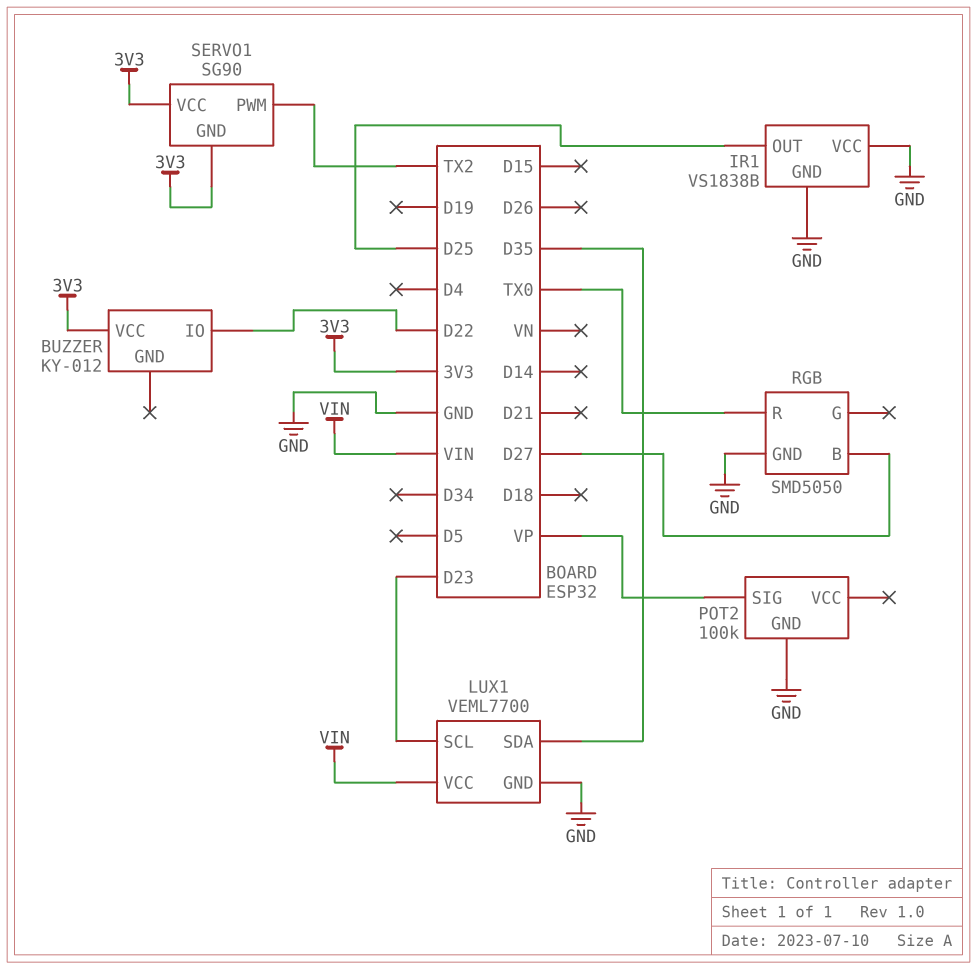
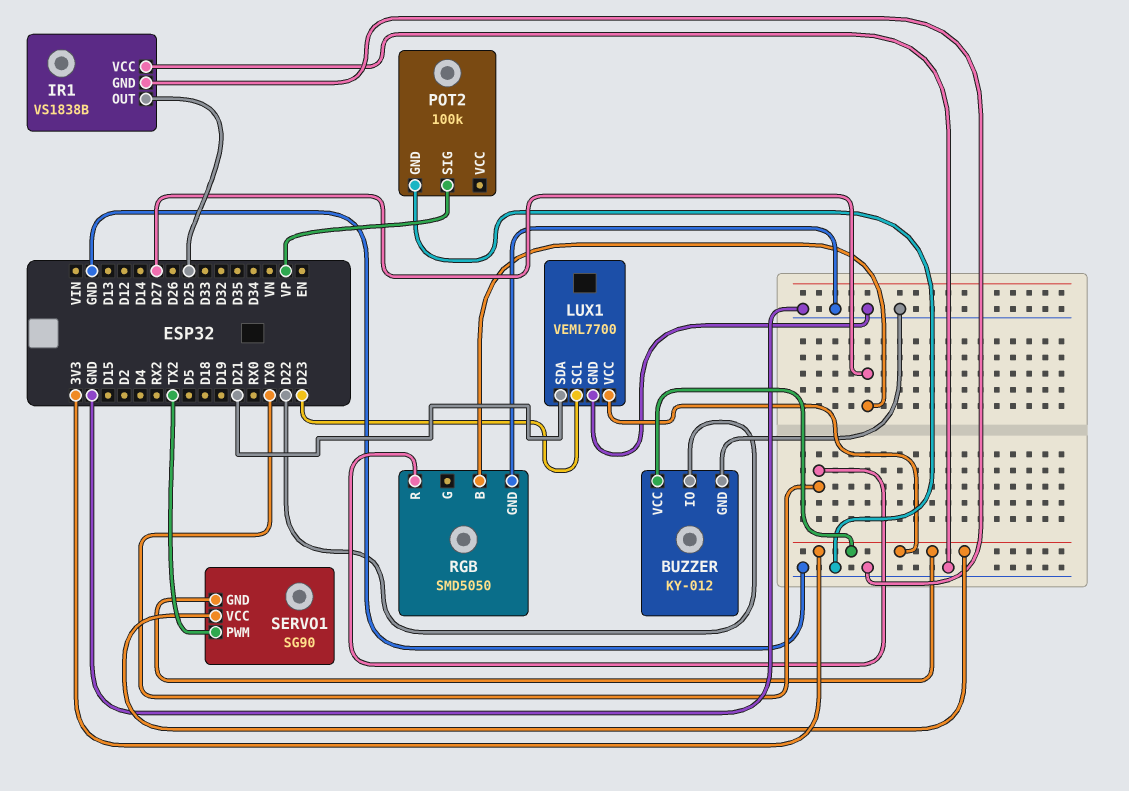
BUZZER pin GND: none -> GND
LUX1 pin SDA: D35 -> D21
LUX1 pin VCC: VIN -> 3V3

